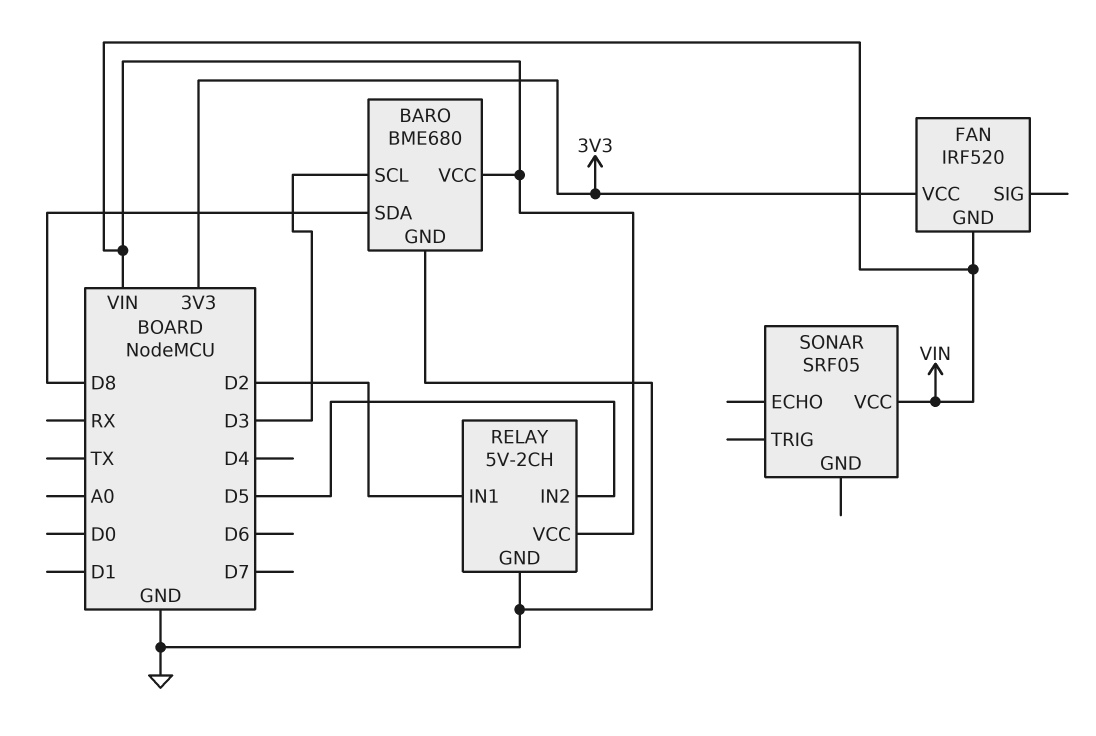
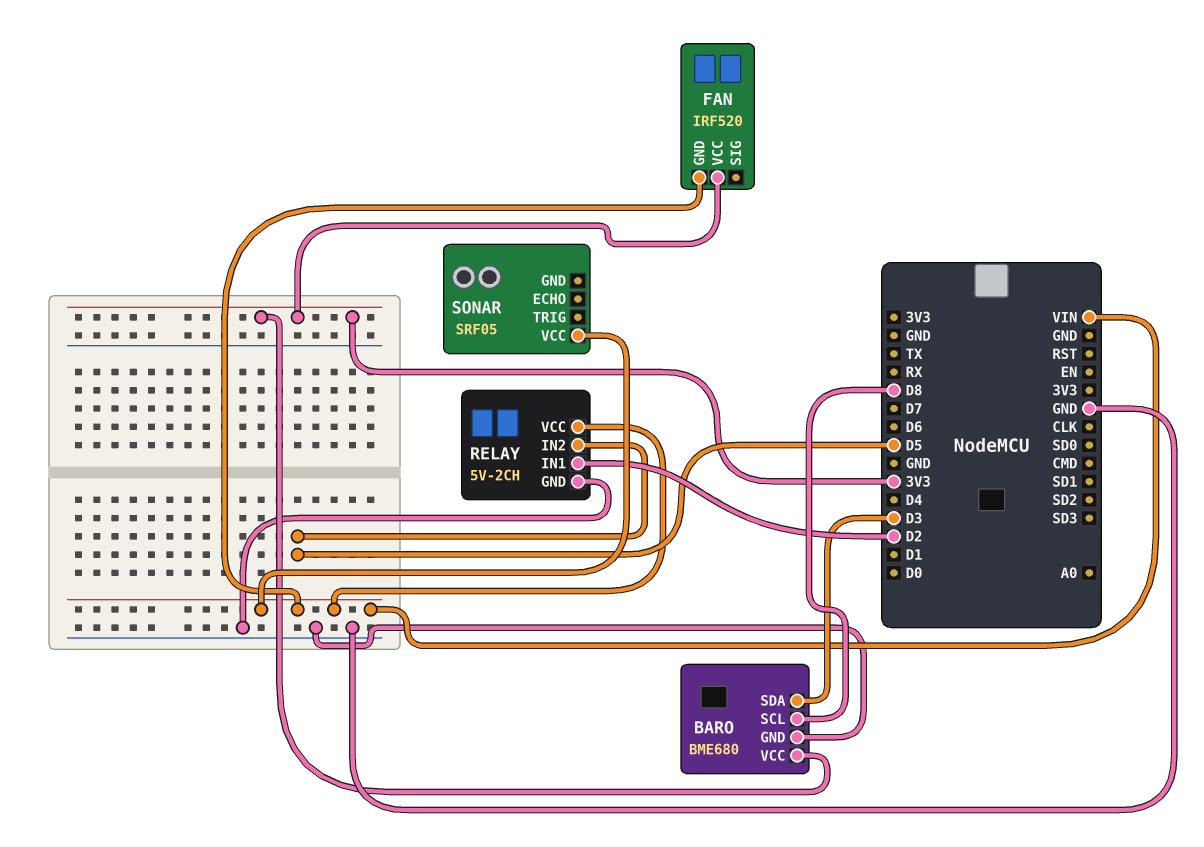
BARO pin SCL: D3 -> D8
BARO pin SDA: D8 -> D3
BARO pin VCC: VIN -> 3V3

